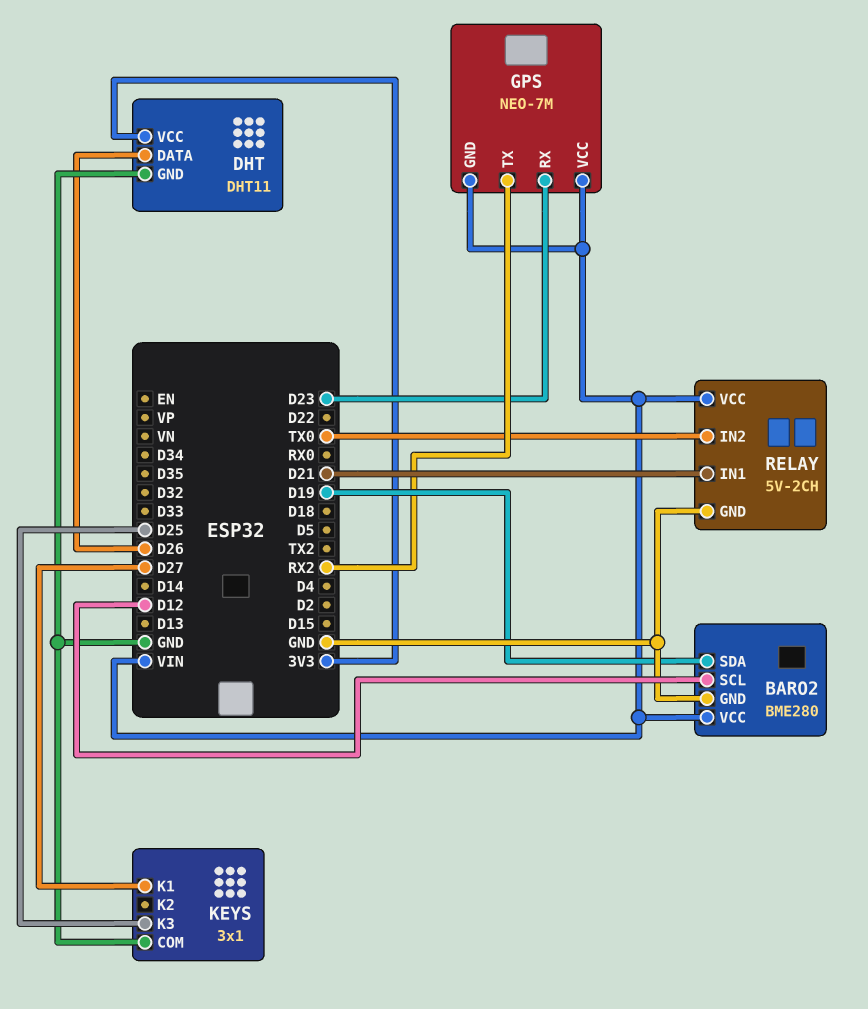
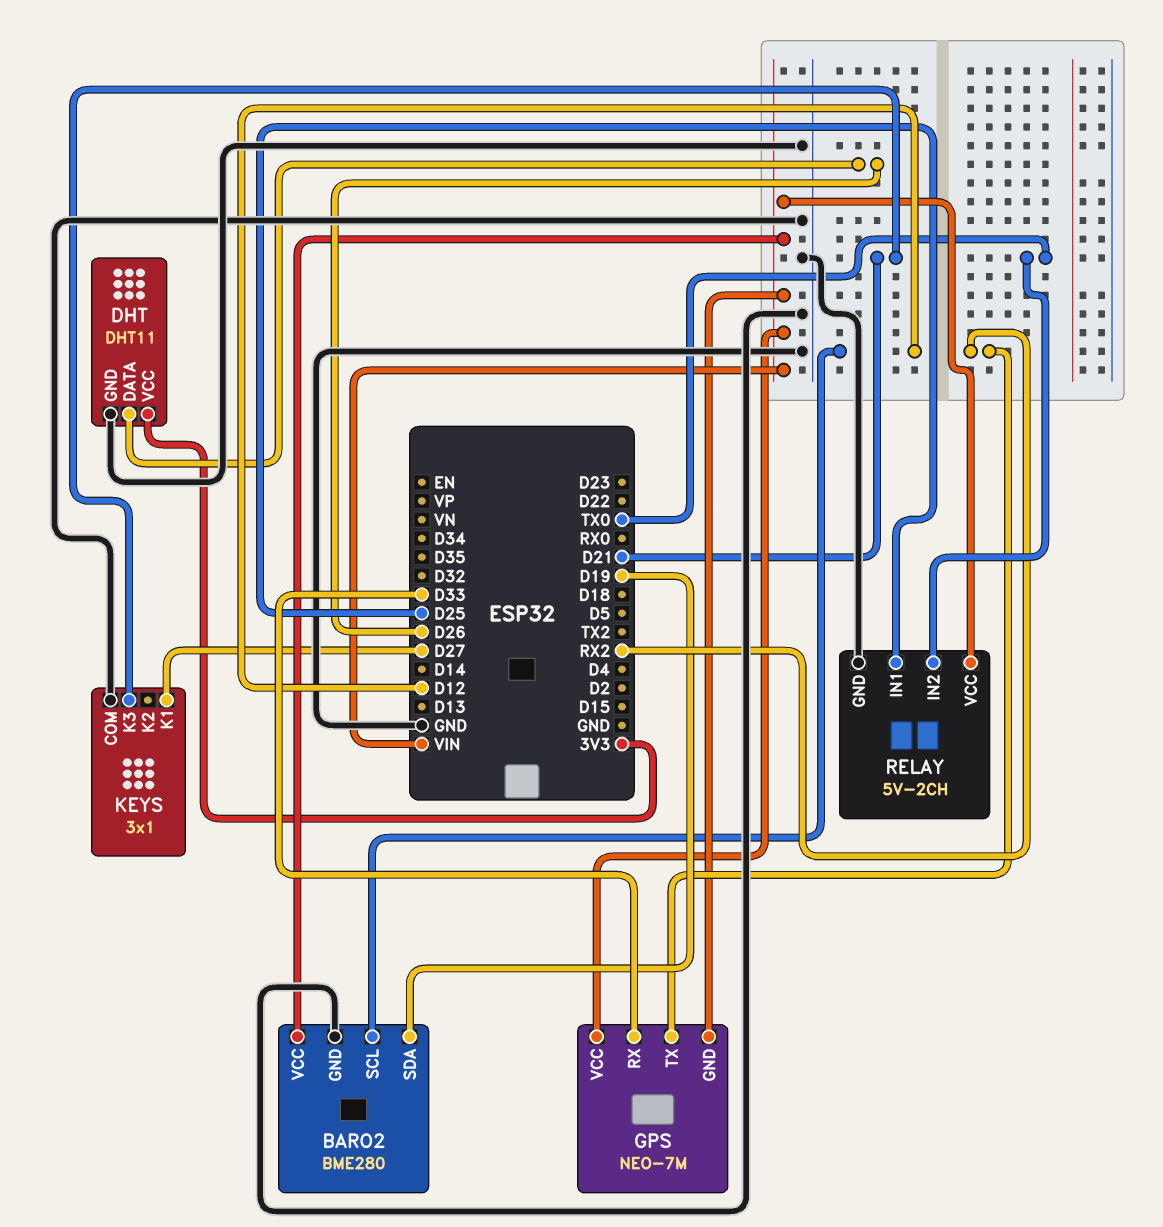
GPS pin RX: D23 -> D33
KEYS pin K3: D25 -> D21
RELAY pin IN1: D21 -> D25

